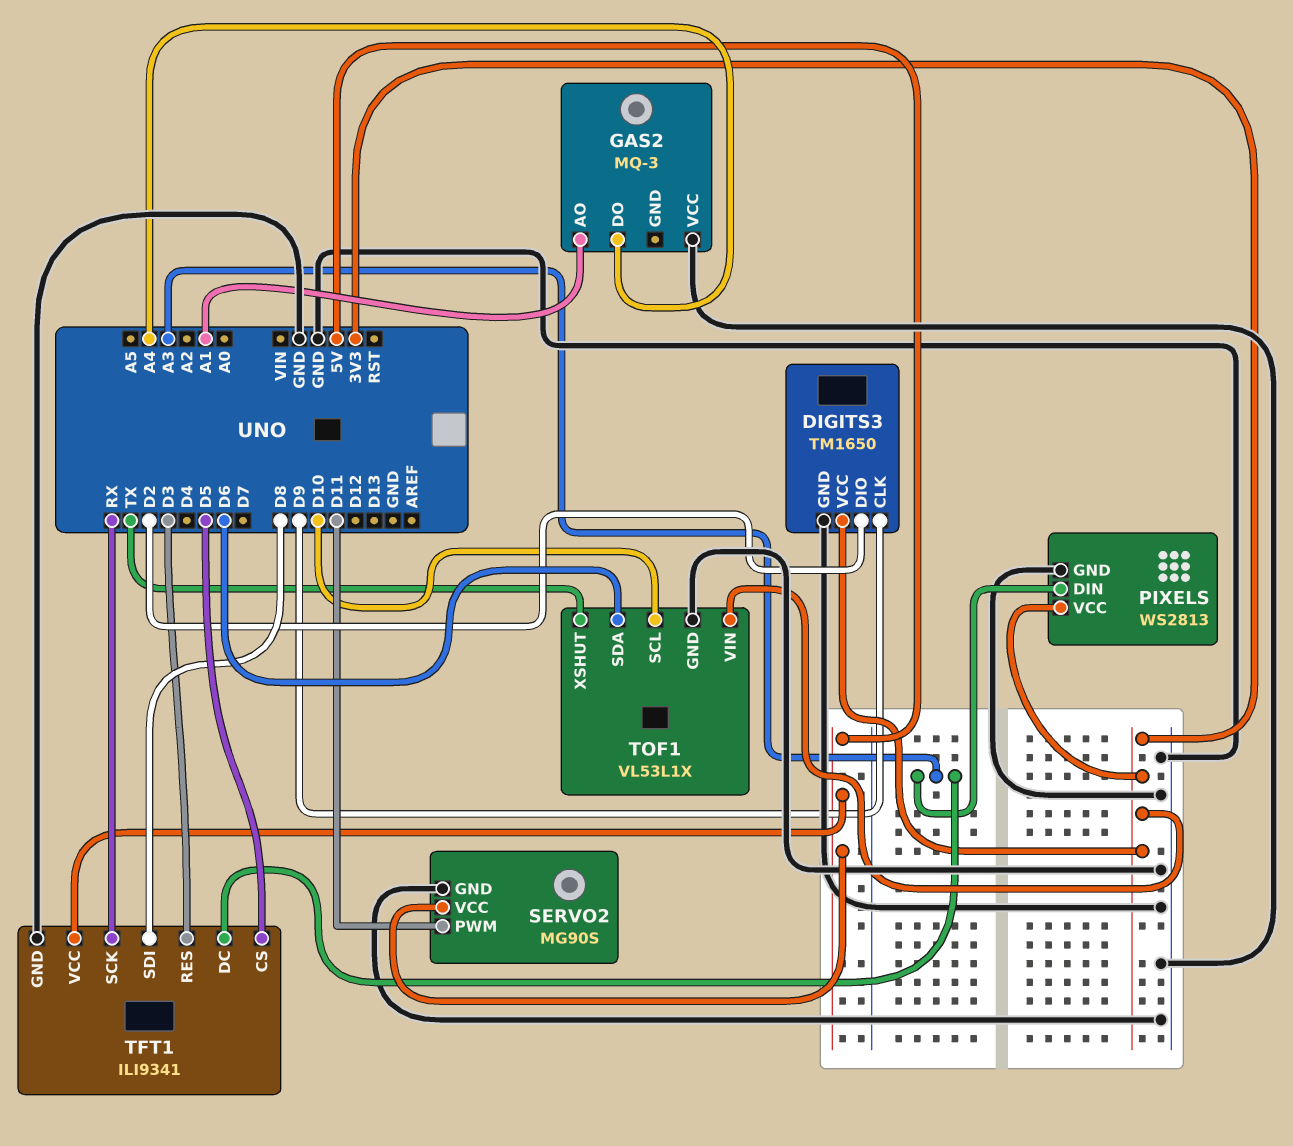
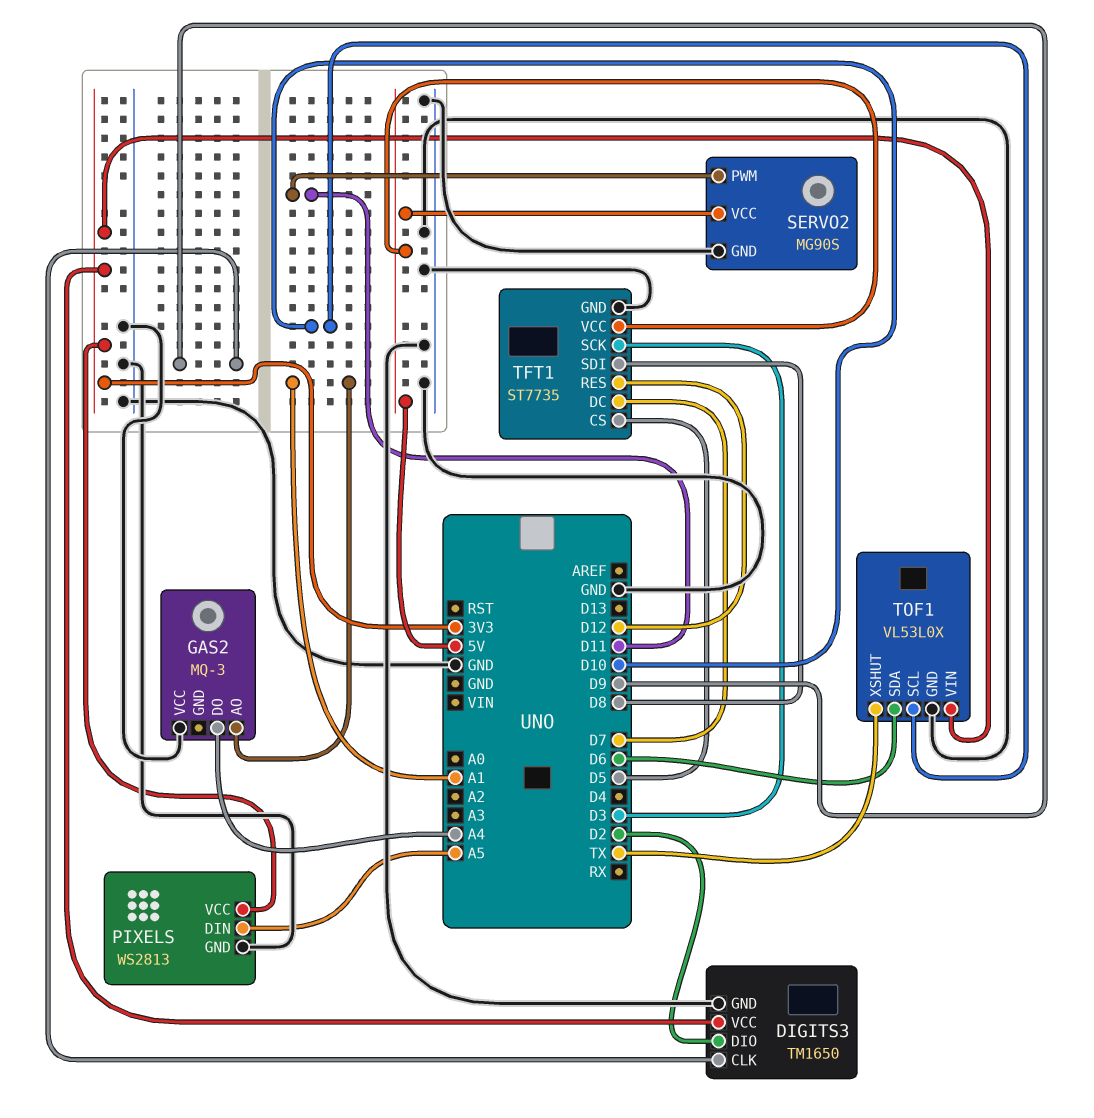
PIXELS pin DIN: A3 -> A5
TFT1: ILI9341 -> ST7735
TFT1 pin DC: A3 -> D7
TFT1 pin RES: D3 -> D12
TFT1 pin SCK: RX -> D3
TOF1: VL53L1X -> VL53L0X

